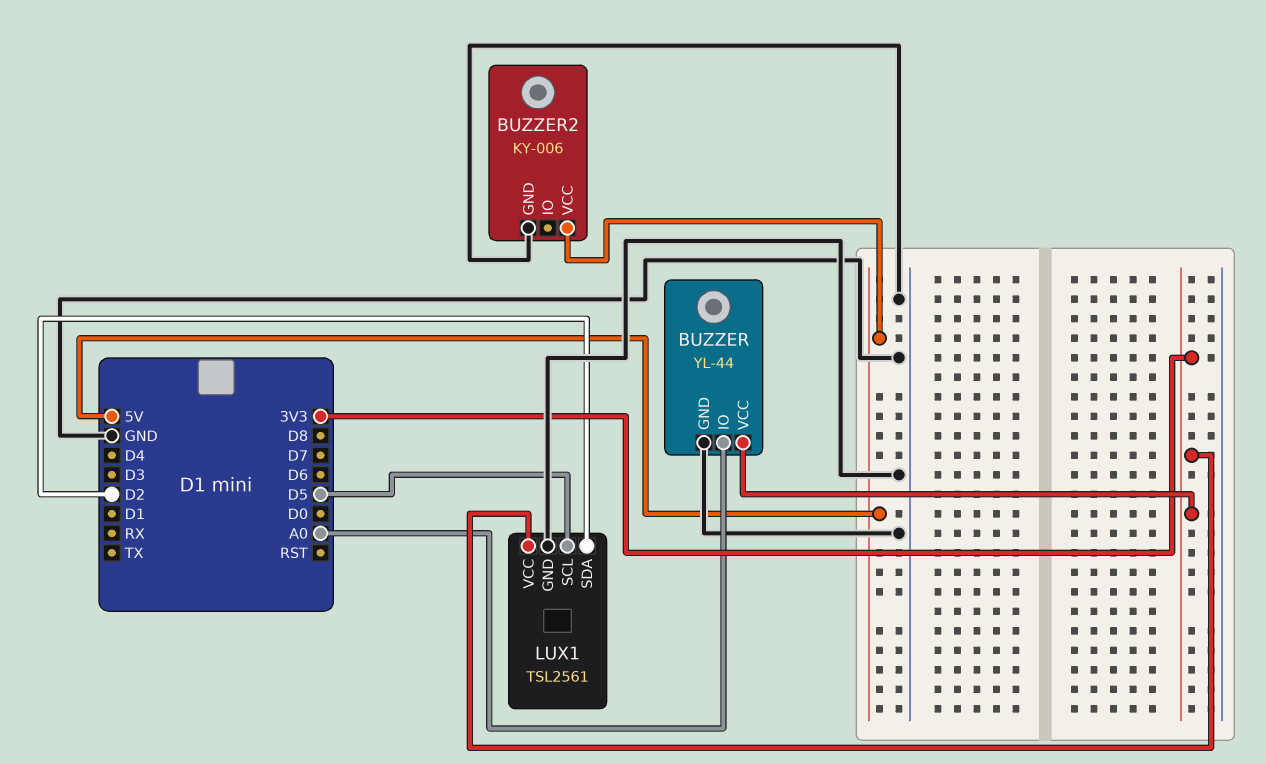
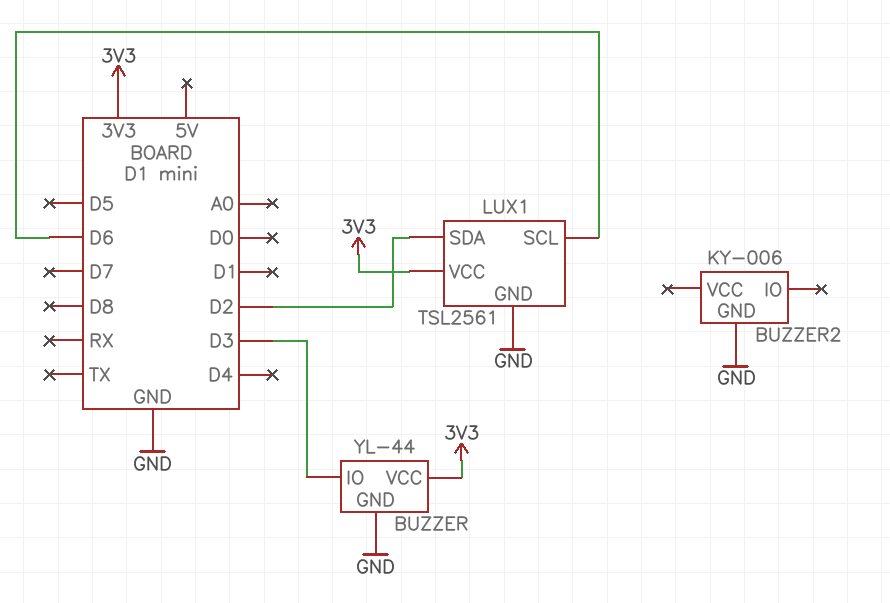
BUZZER pin IO: A0 -> D3
BUZZER2 pin VCC: 5V -> none
LUX1 pin SCL: D5 -> D6

